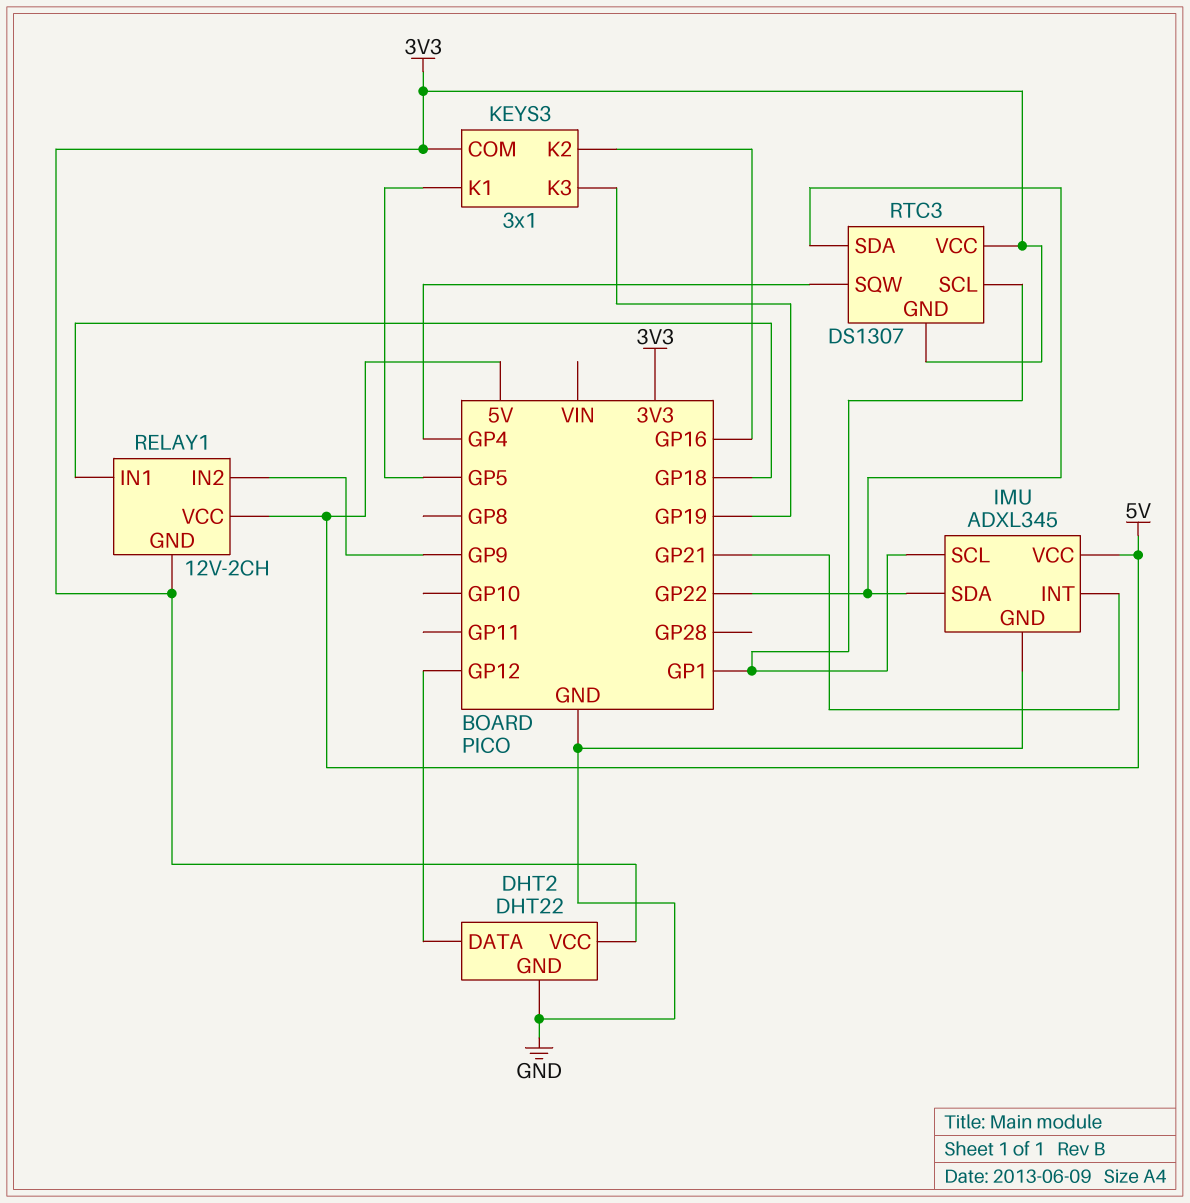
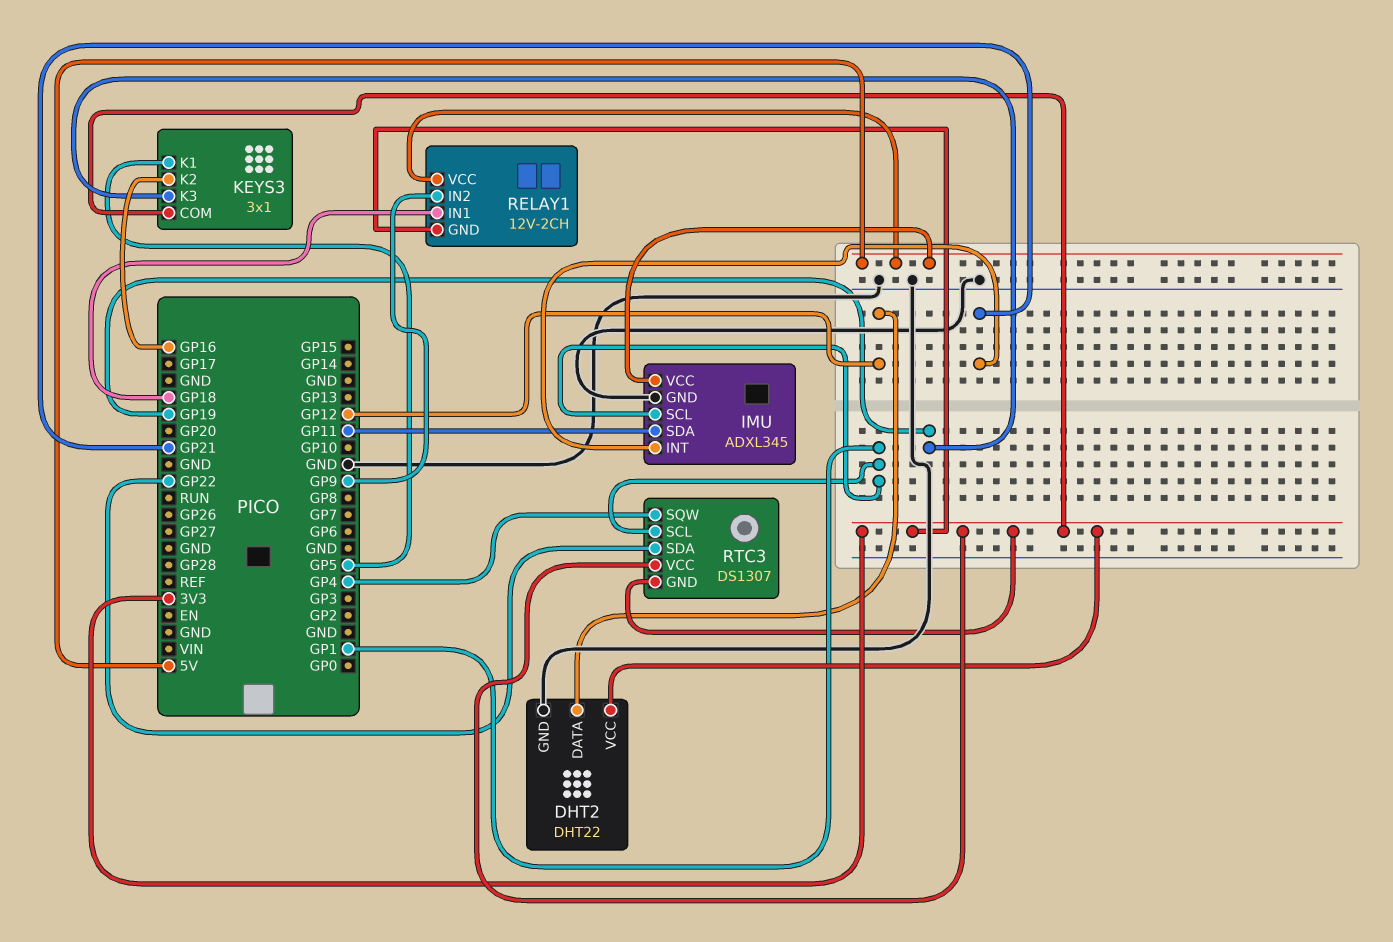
IMU pin SDA: GP22 -> GP11

